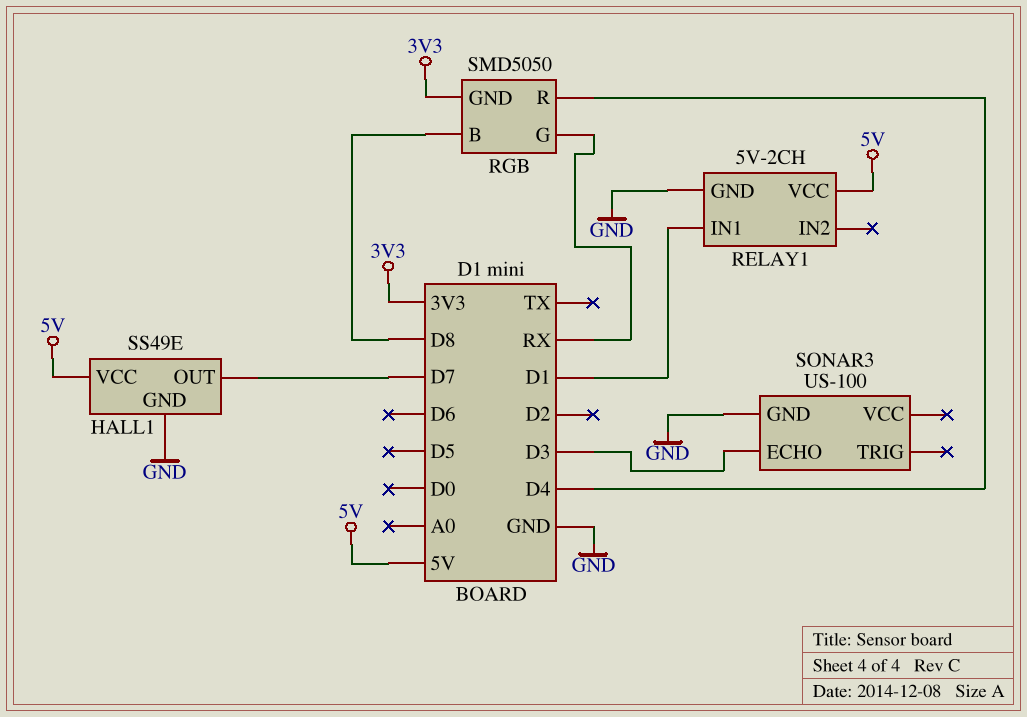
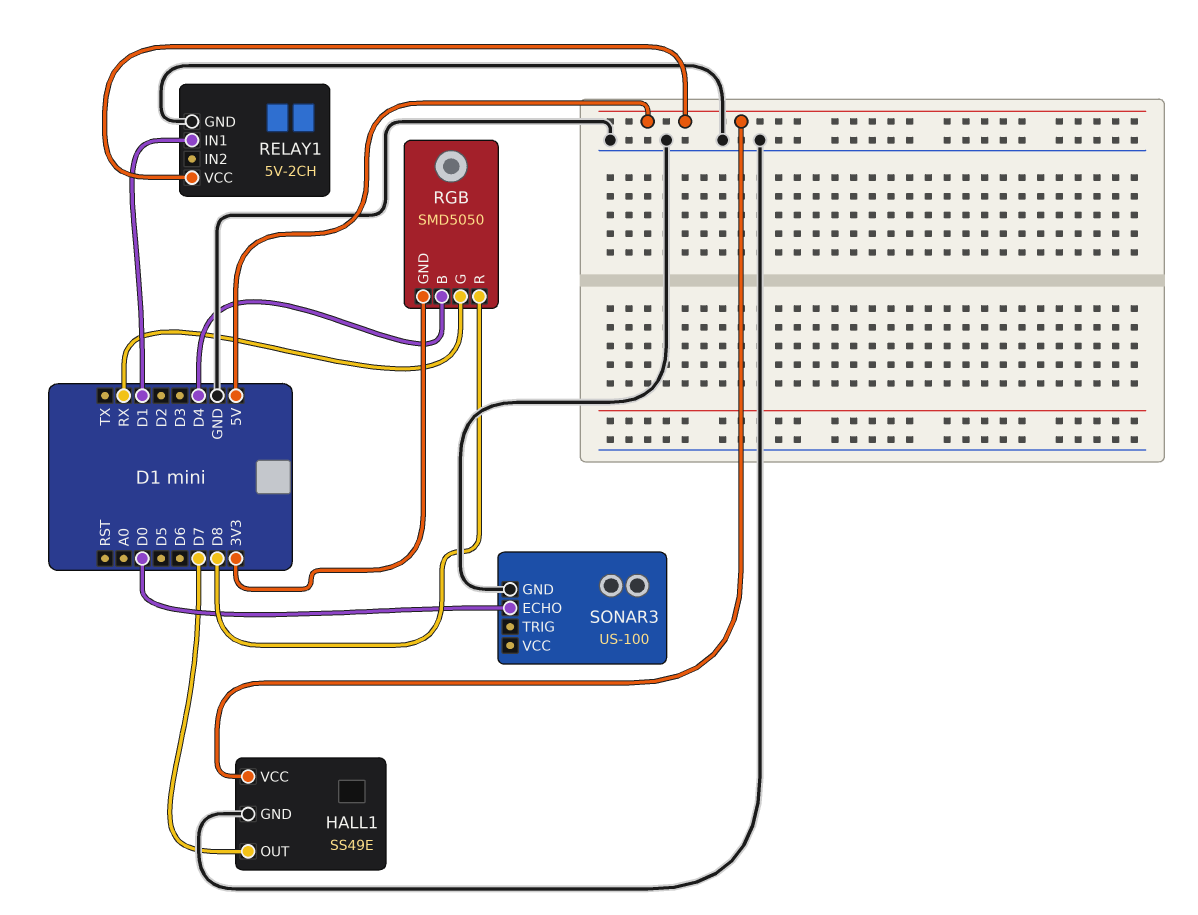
RGB pin B: D8 -> D4
RGB pin R: D4 -> D8
SONAR3 pin ECHO: D3 -> D0

